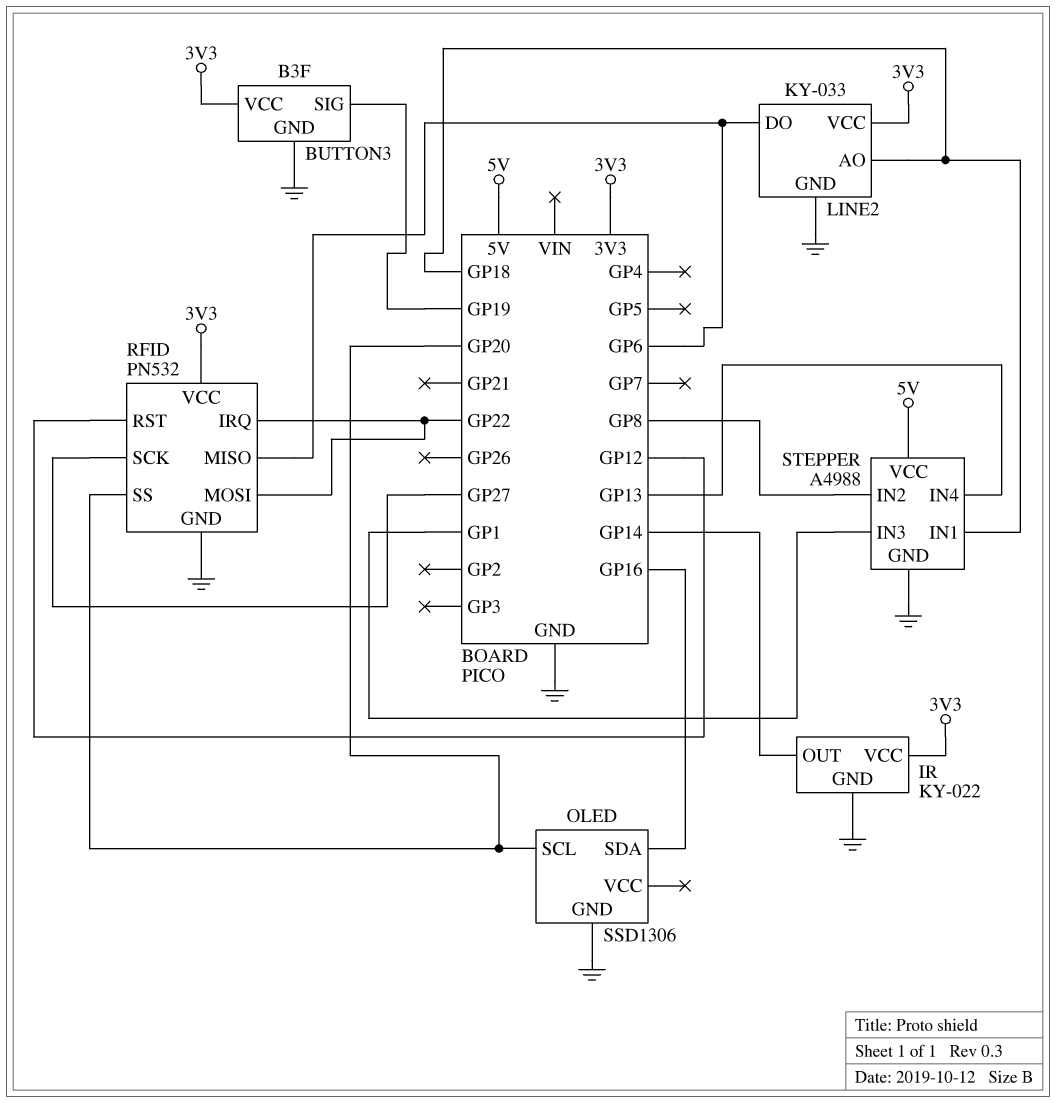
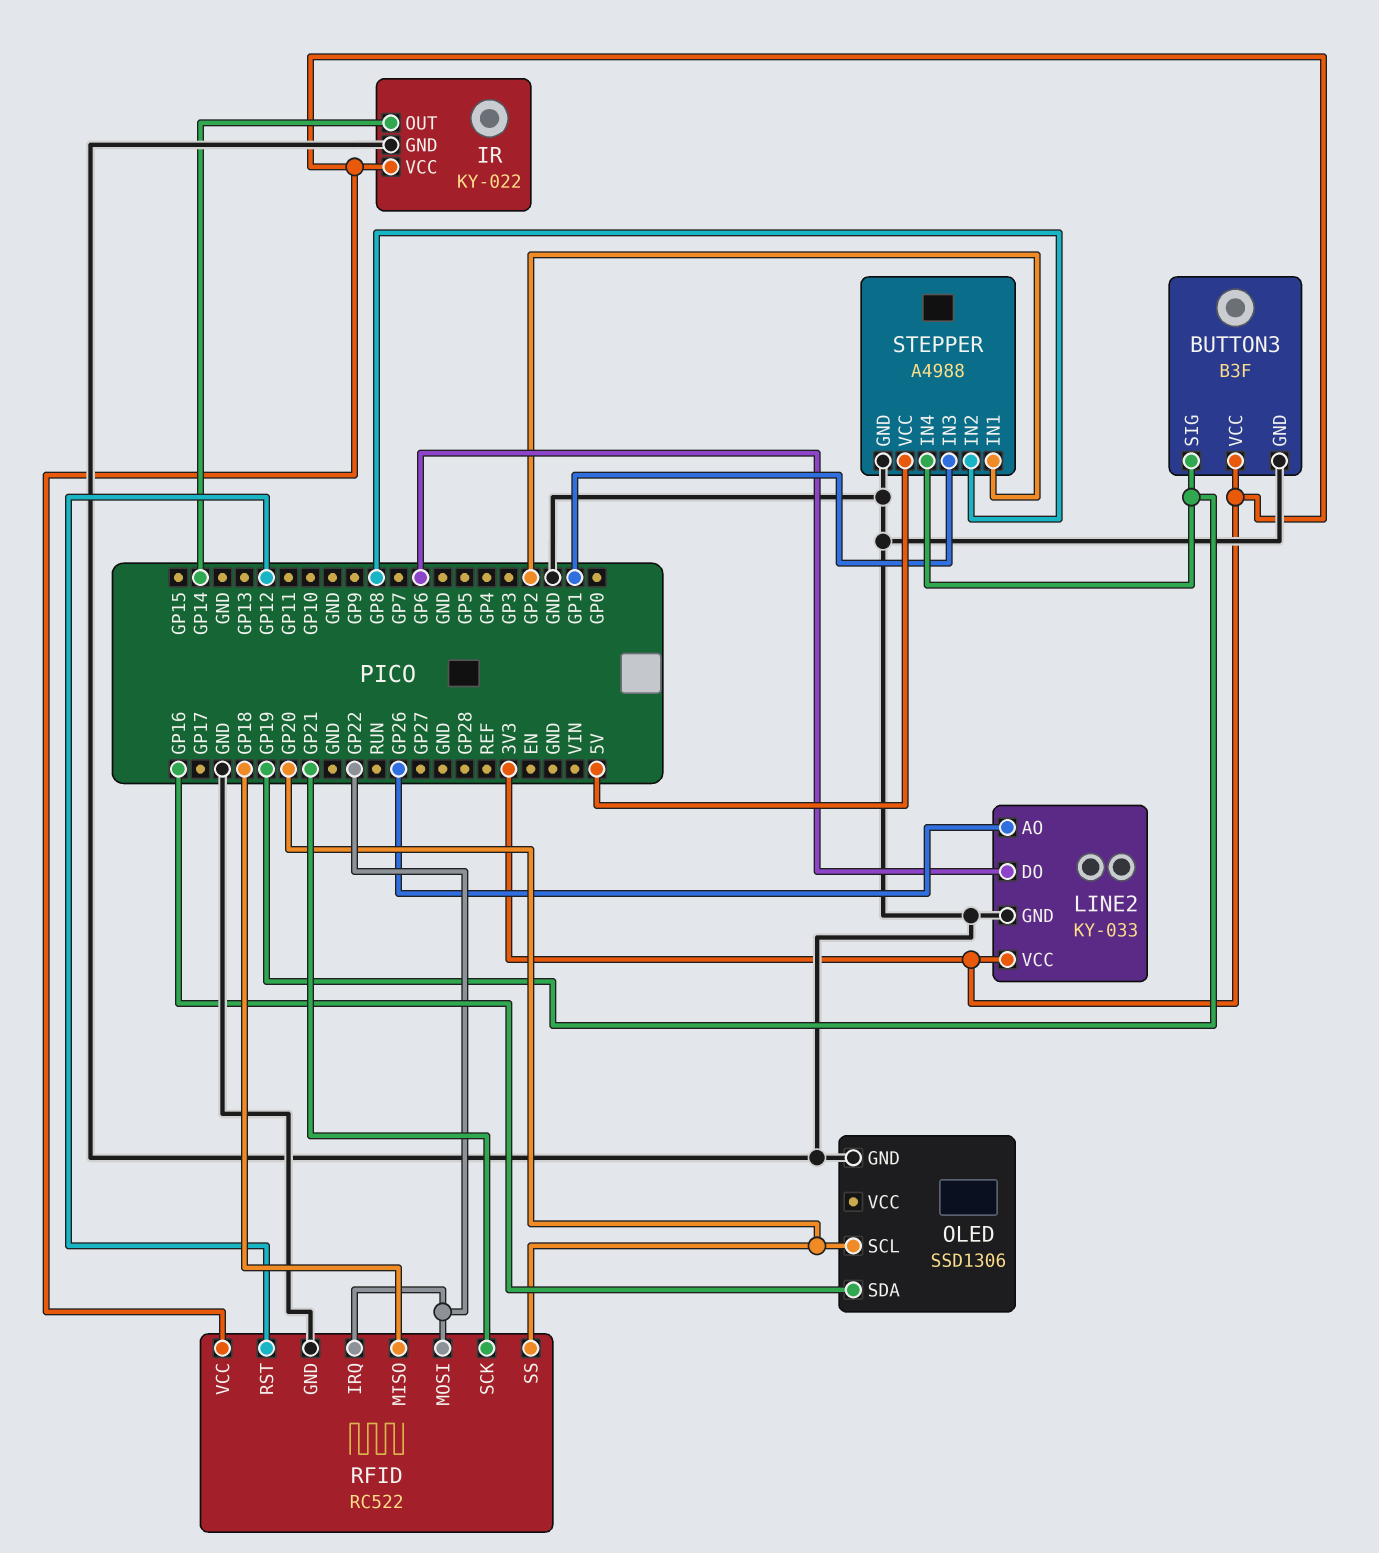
LINE2 pin AO: GP18 -> GP26
RFID: PN532 -> RC522
RFID pin MISO: GP6 -> GP18
RFID pin SCK: GP27 -> GP21
STEPPER pin IN1: GP18 -> GP2
STEPPER pin IN4: GP13 -> GP19

